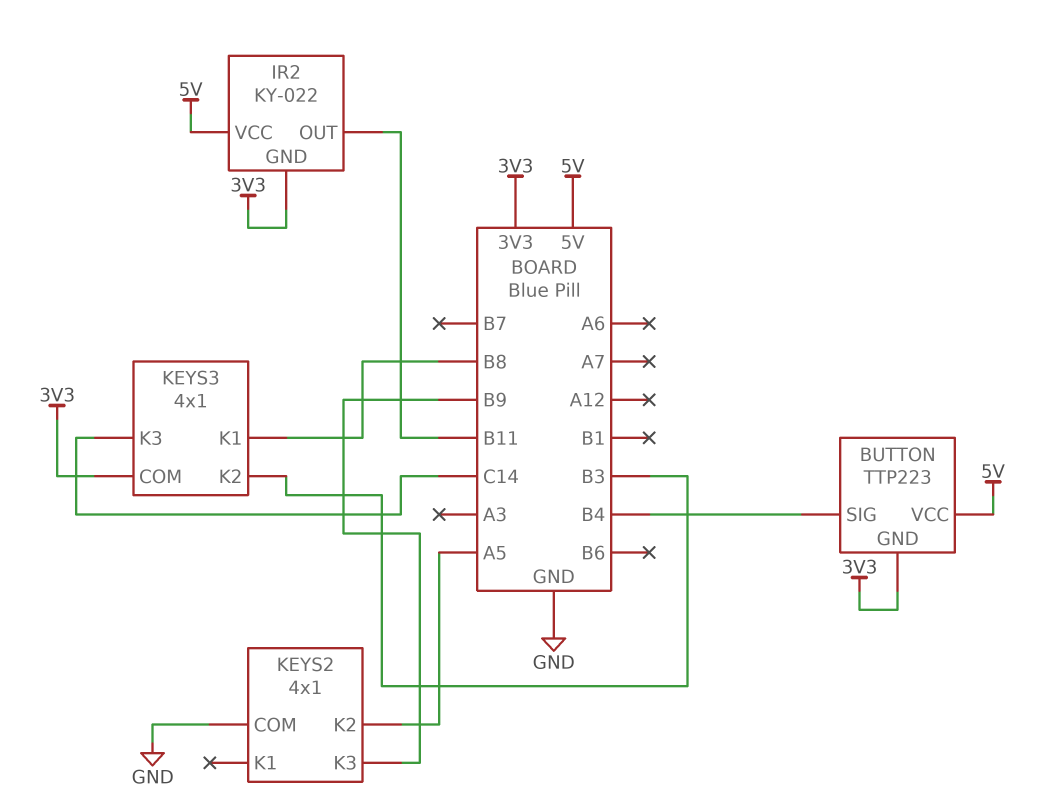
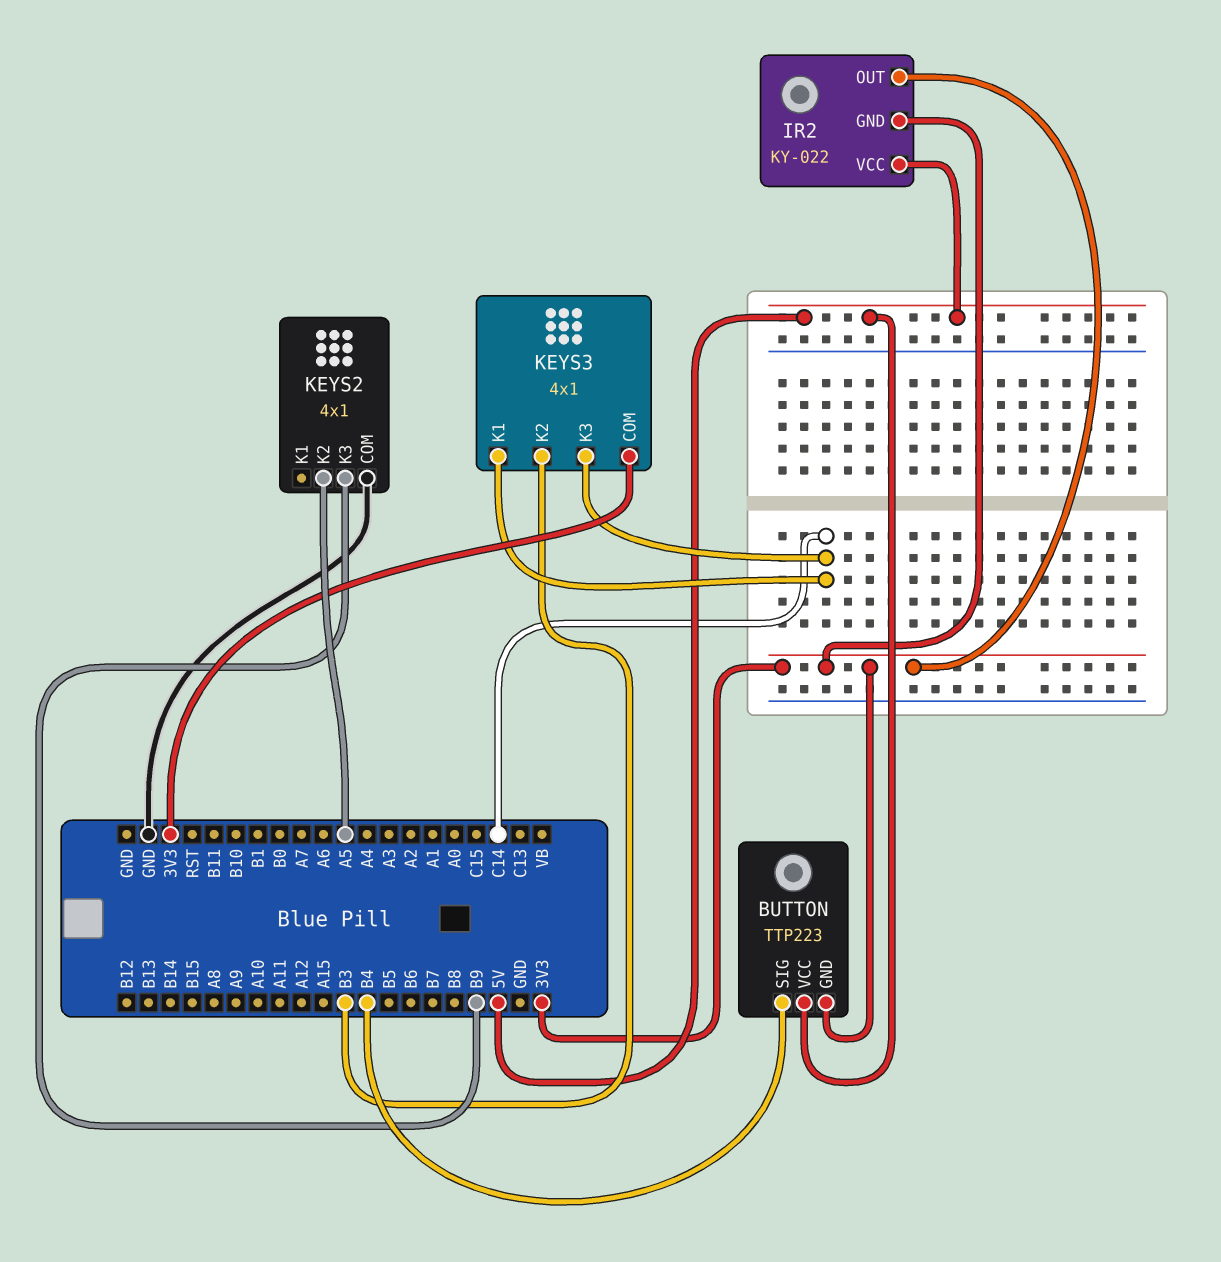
IR2 pin OUT: B11 -> 3V3
KEYS3 pin K1: B8 -> C14

